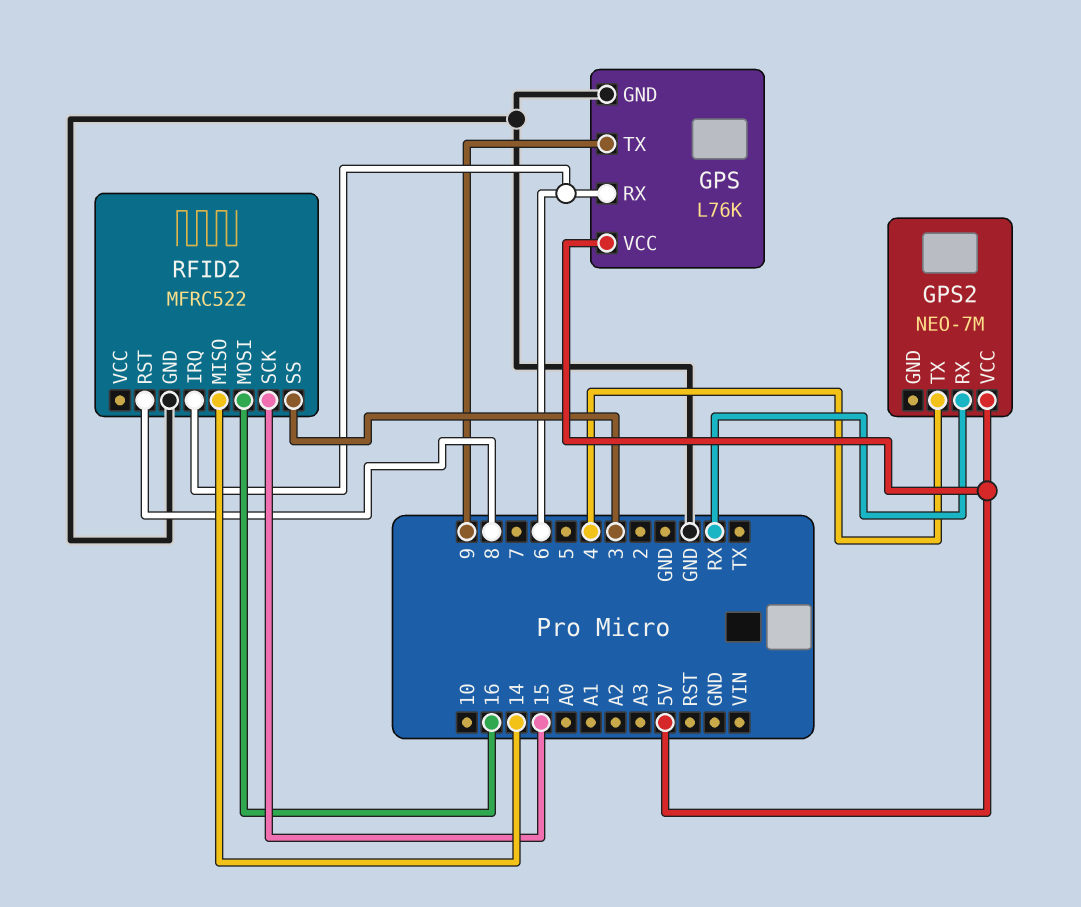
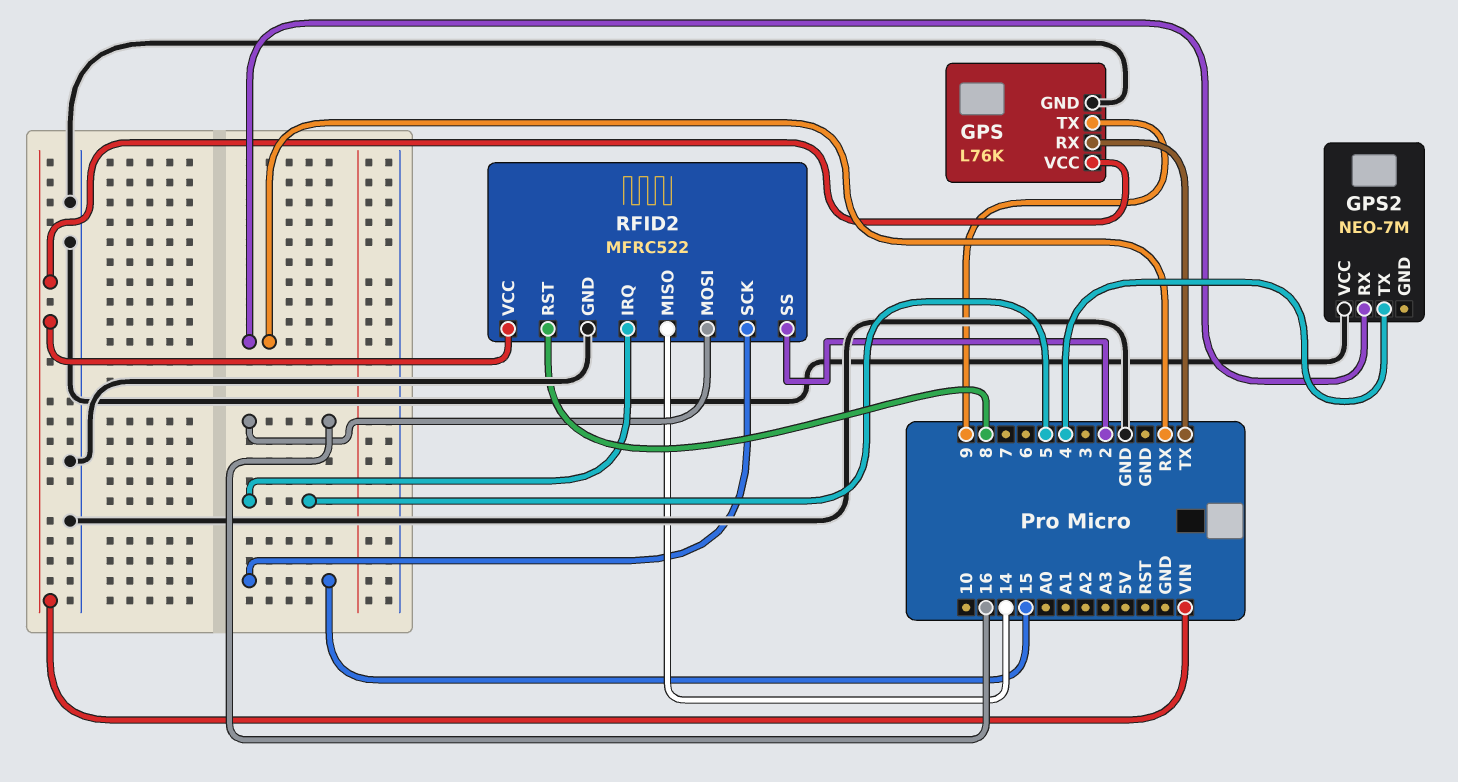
GPS pin RX: 6 -> TX
GPS pin VCC: 5V -> VIN
GPS2 pin VCC: 5V -> GND
RFID2 pin IRQ: 6 -> 5
RFID2 pin SS: 3 -> 2
RFID2 pin VCC: none -> VIN

